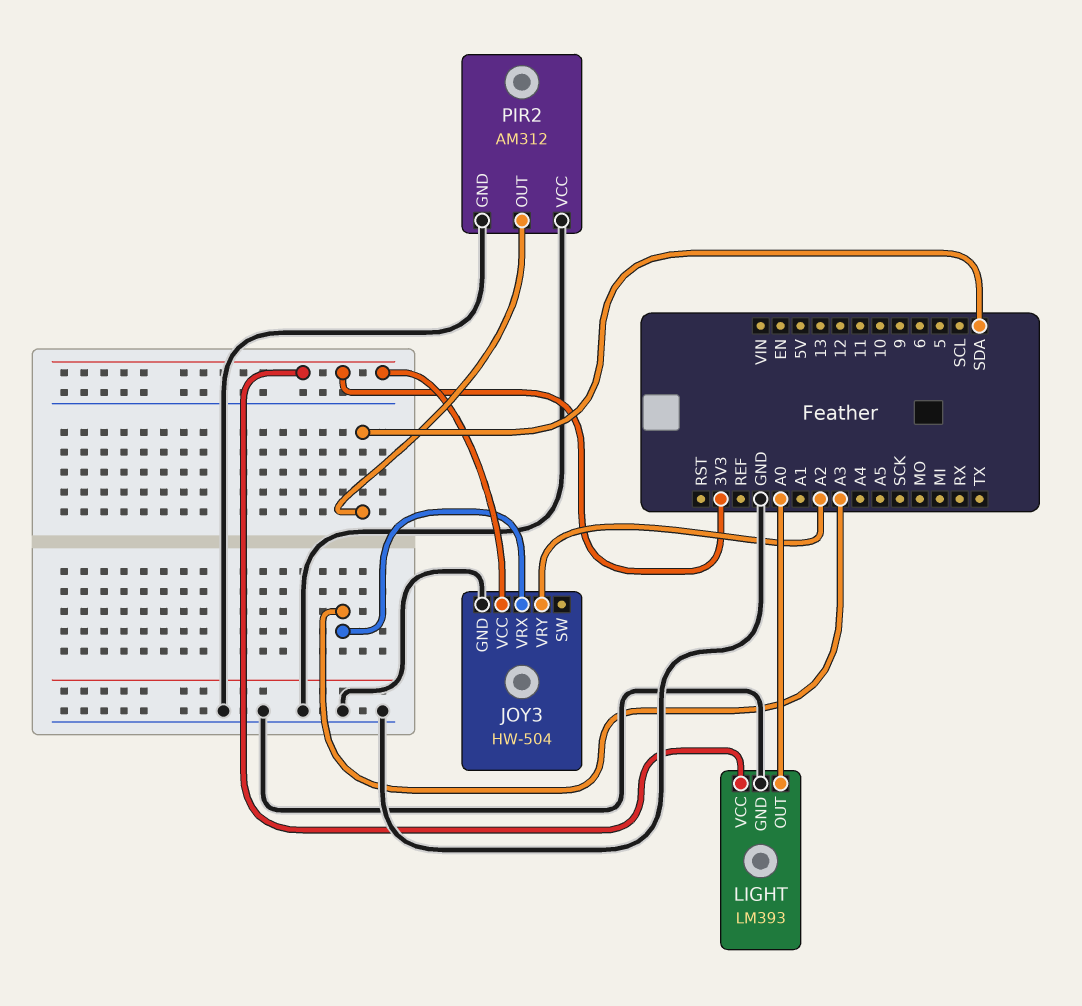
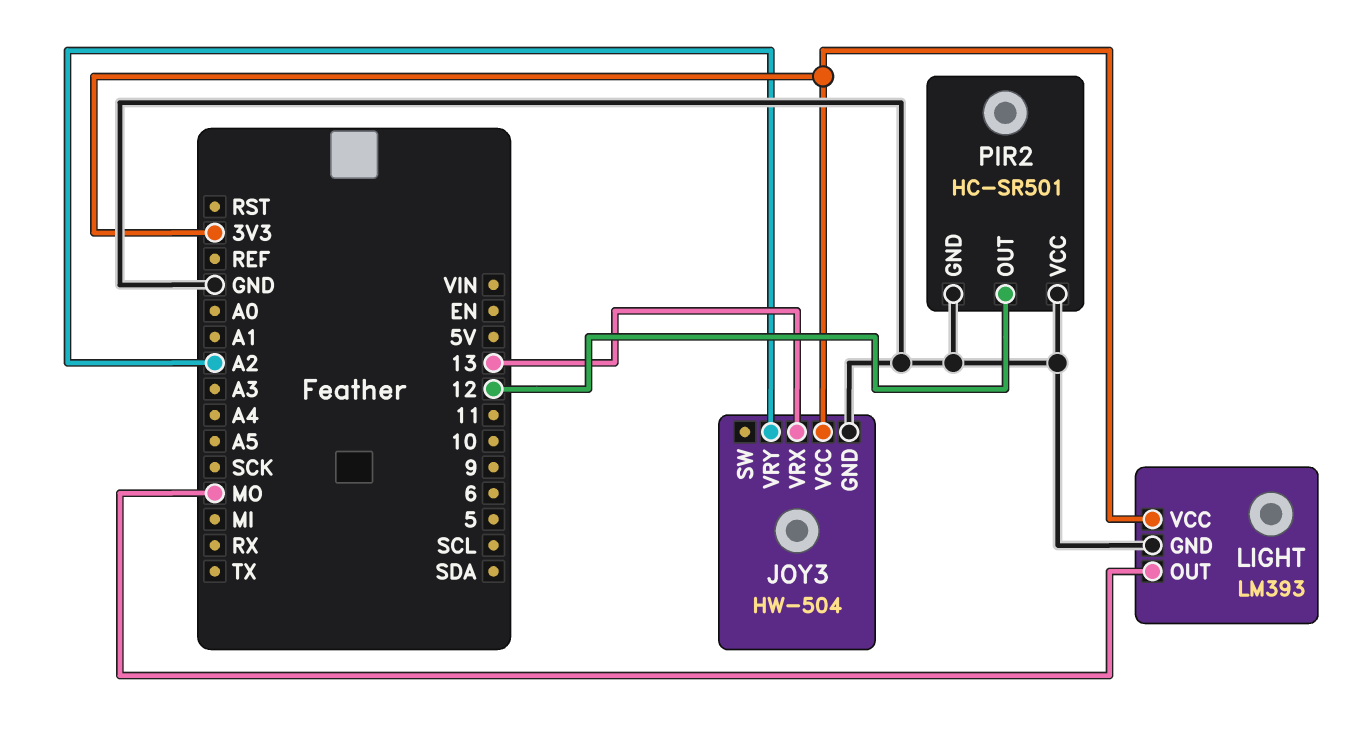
JOY3 pin VRX: A3 -> 13
LIGHT pin OUT: A0 -> MO
PIR2: AM312 -> HC-SR501
PIR2 pin OUT: SDA -> 12

